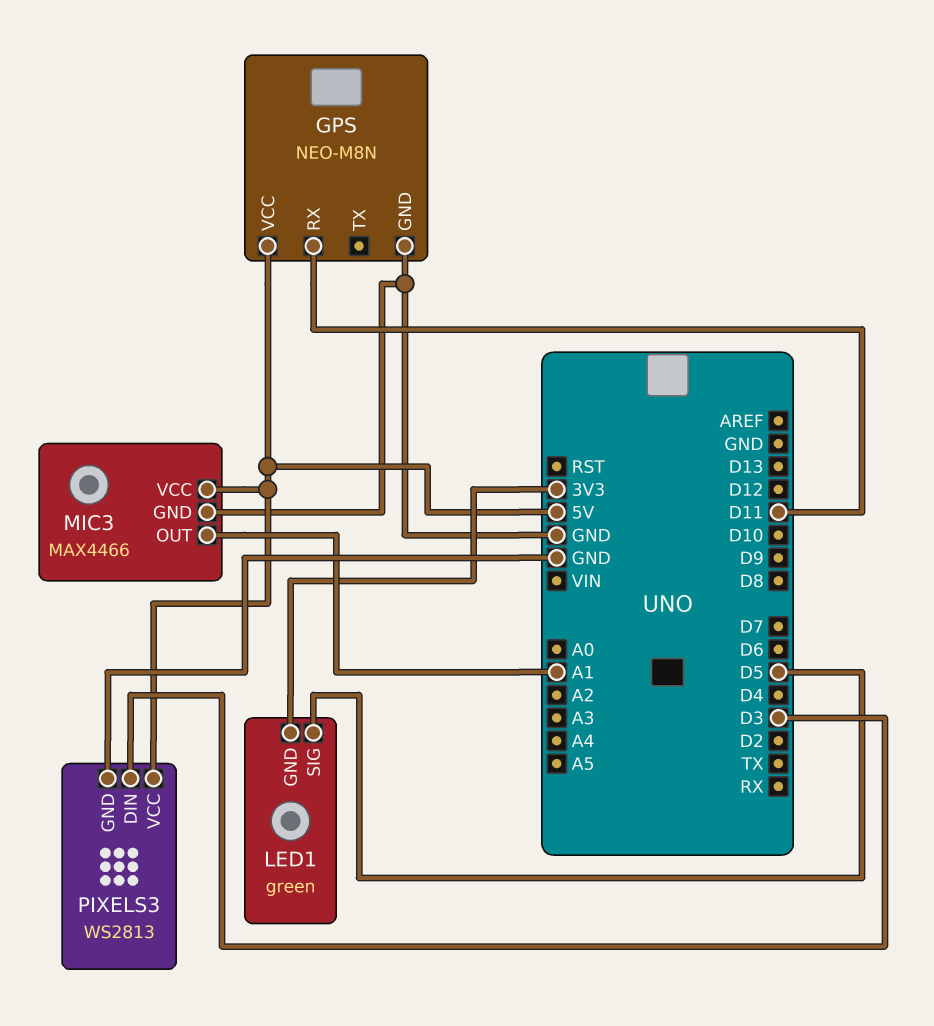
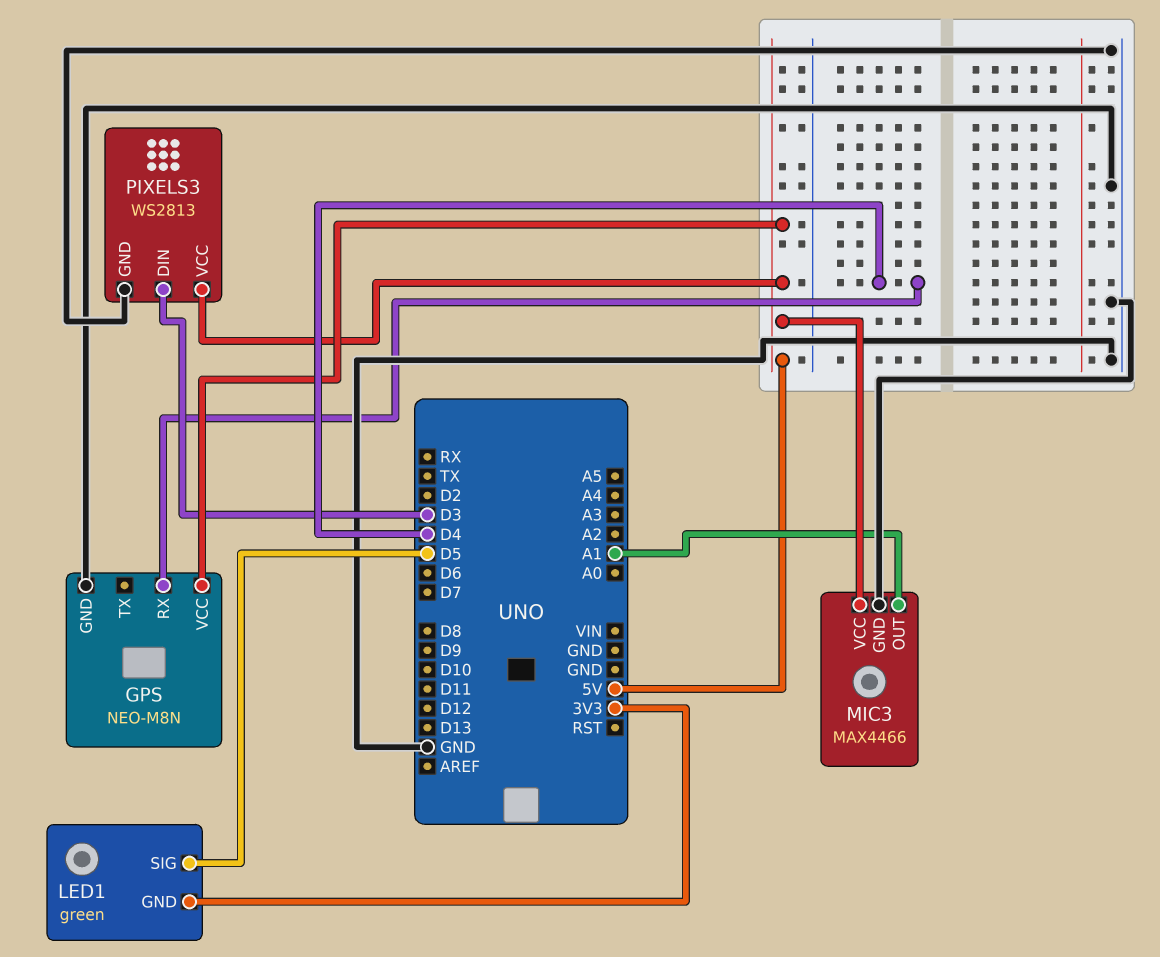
GPS pin RX: D11 -> D4

